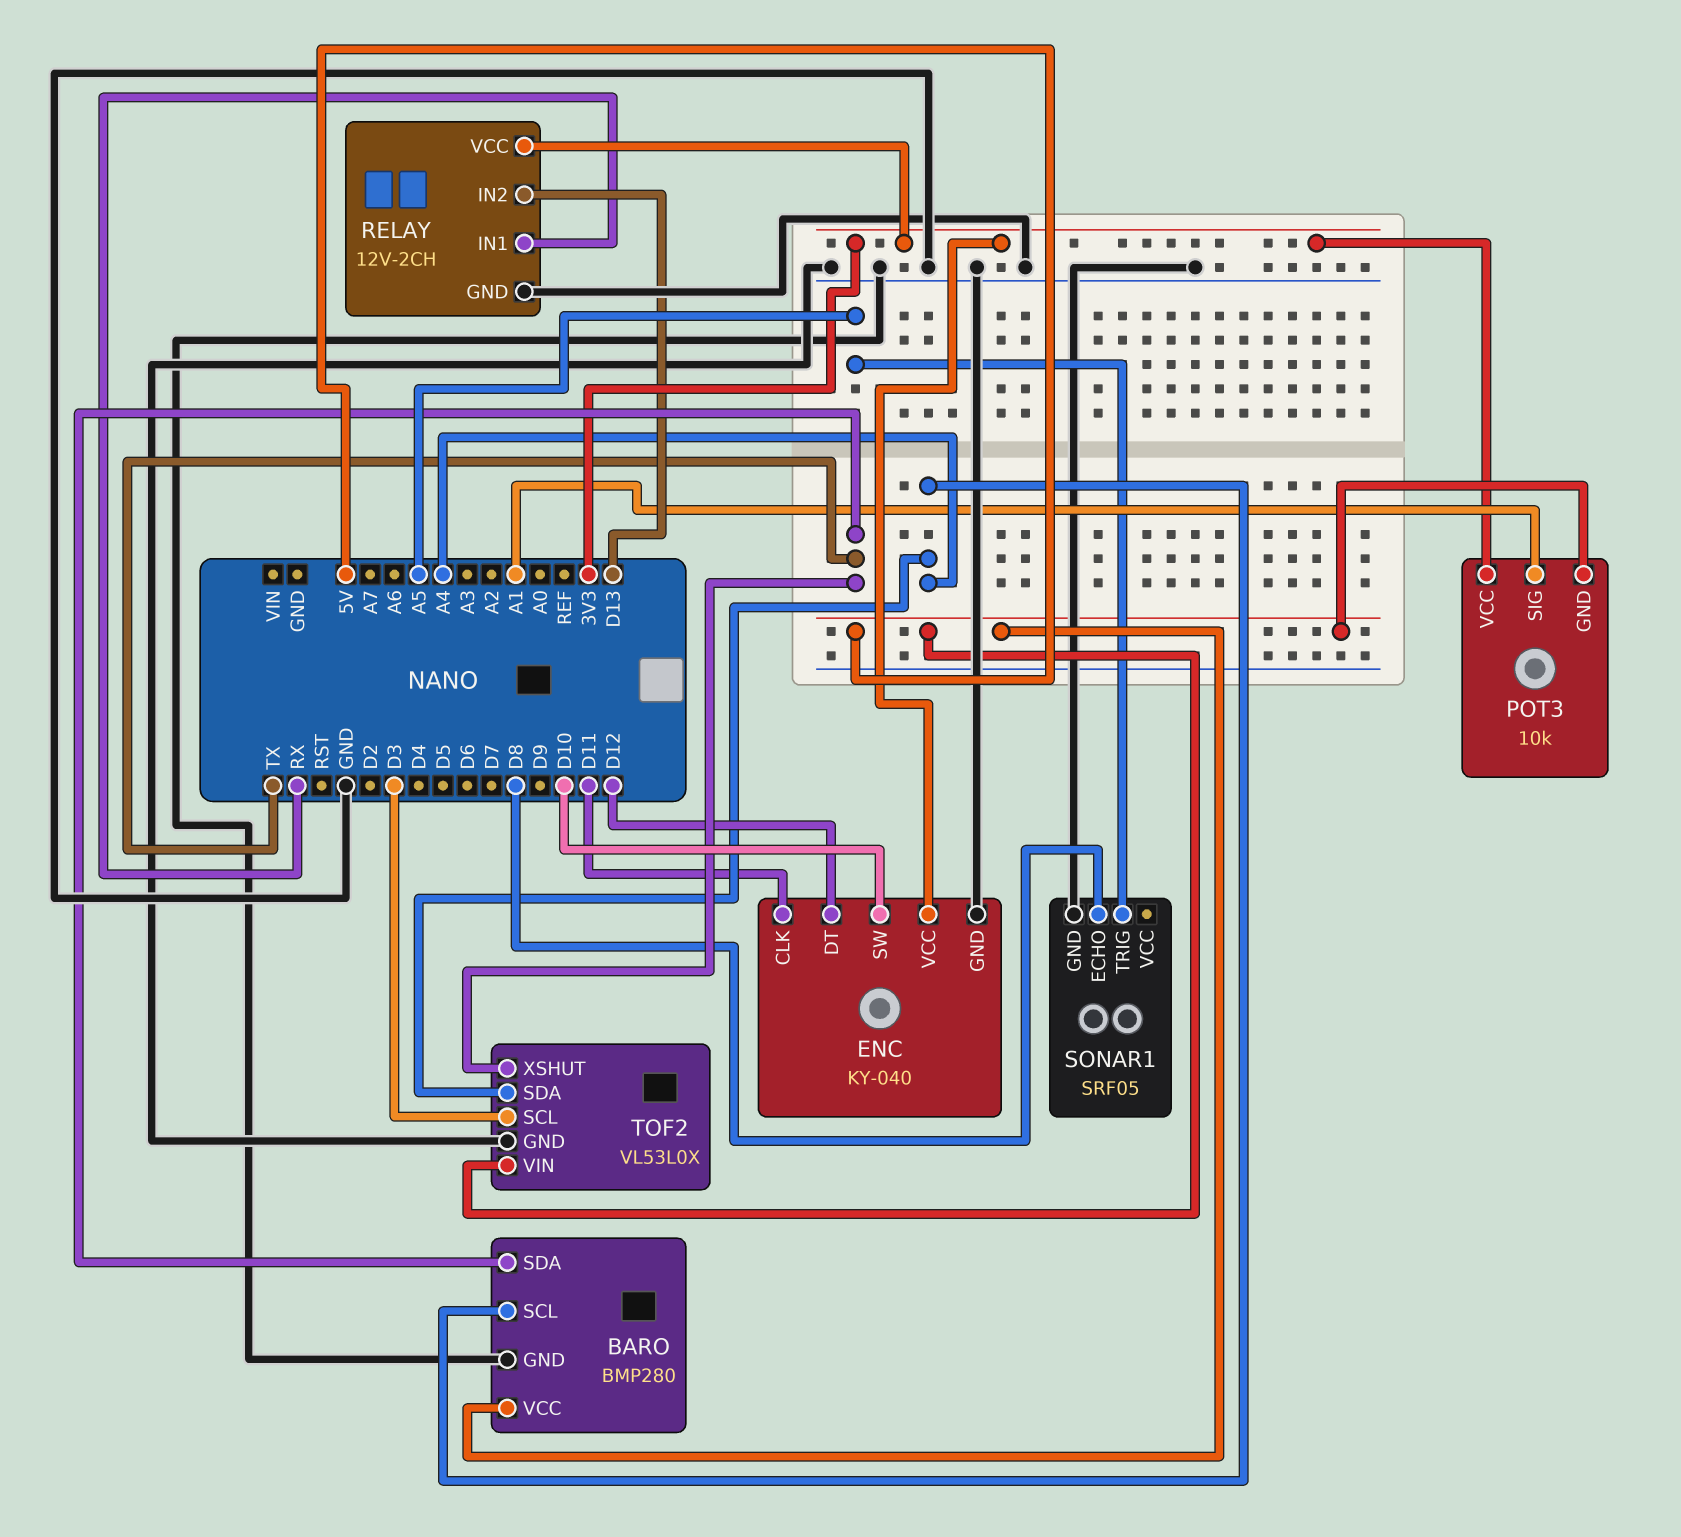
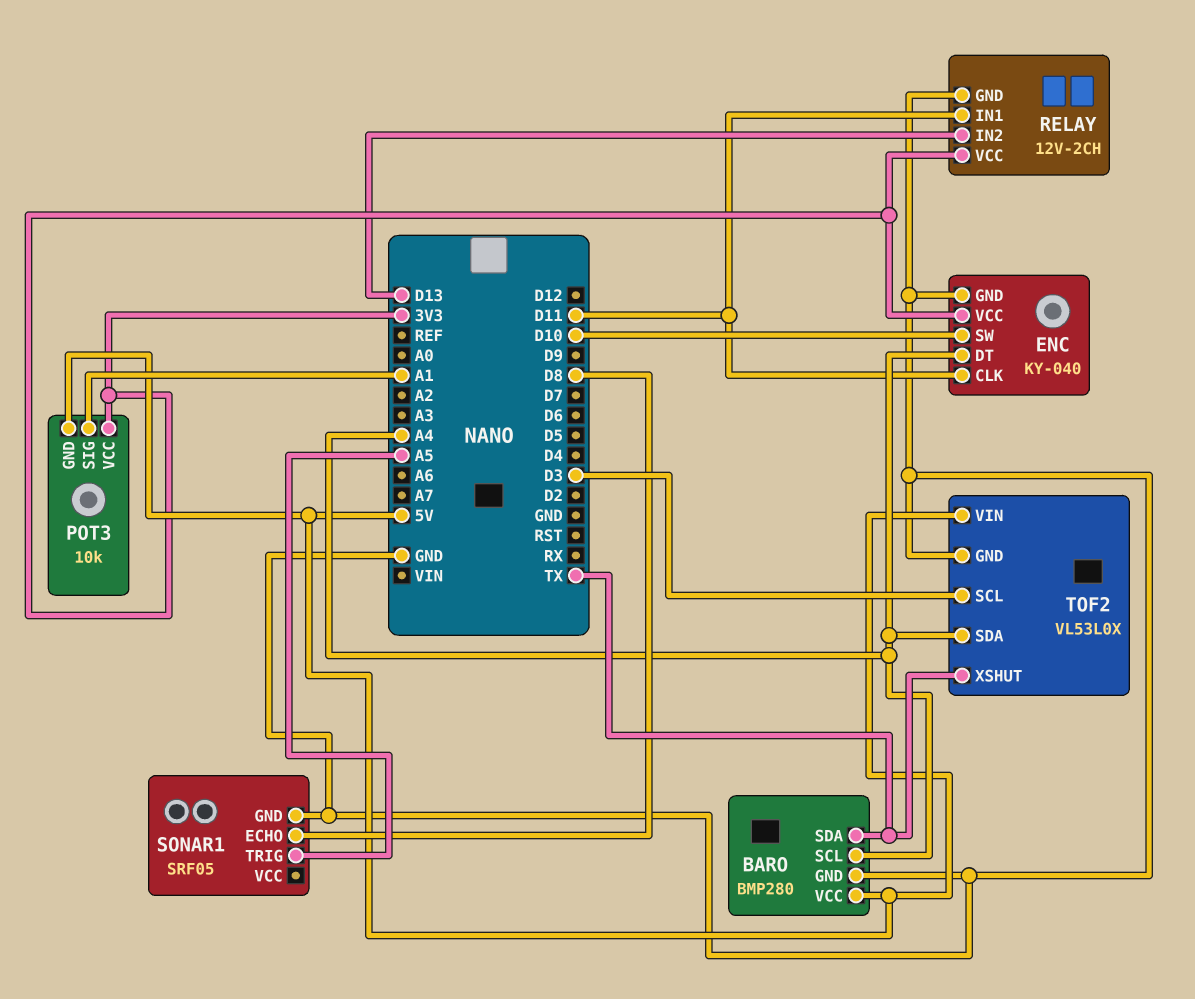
ENC pin DT: D12 -> A4
RELAY pin IN1: RX -> D11

